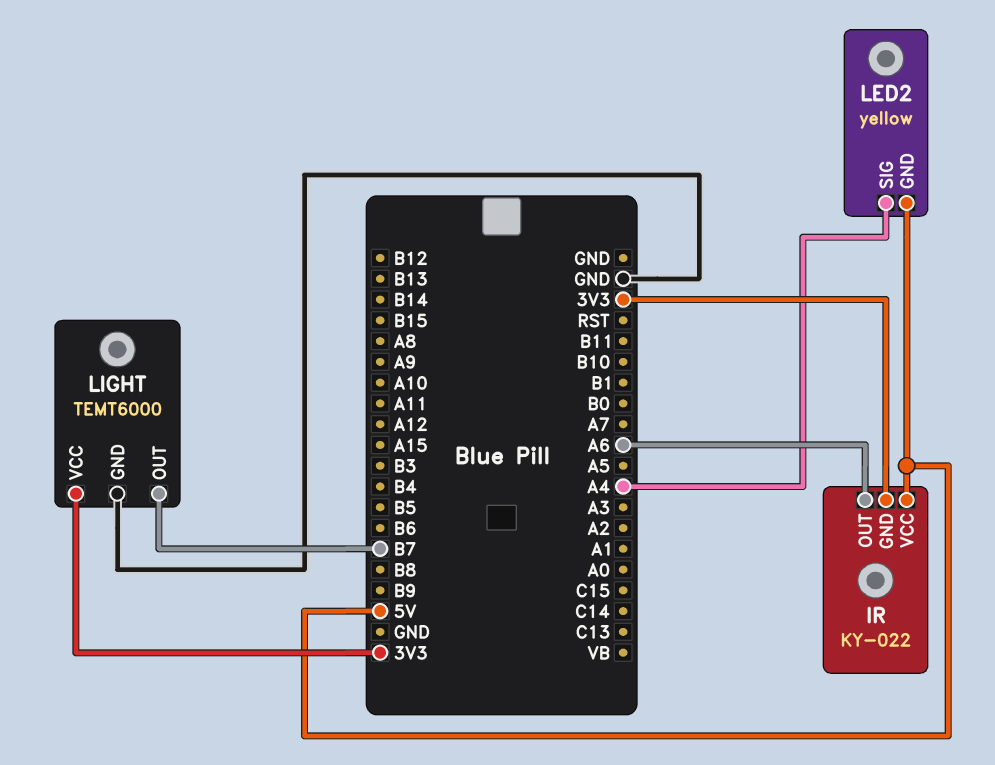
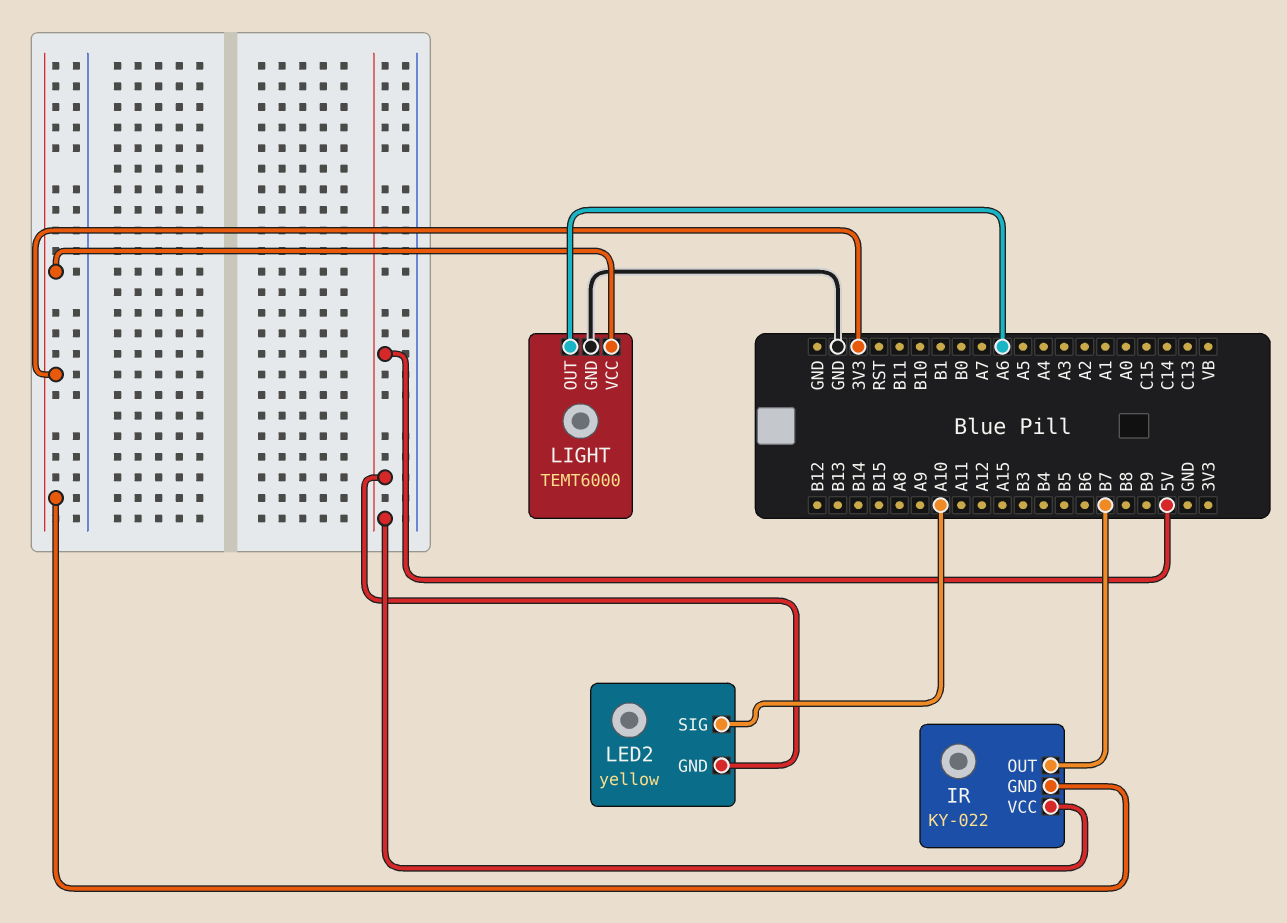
IR pin OUT: A6 -> B7
LED2 pin SIG: A4 -> A10
LIGHT pin OUT: B7 -> A6

